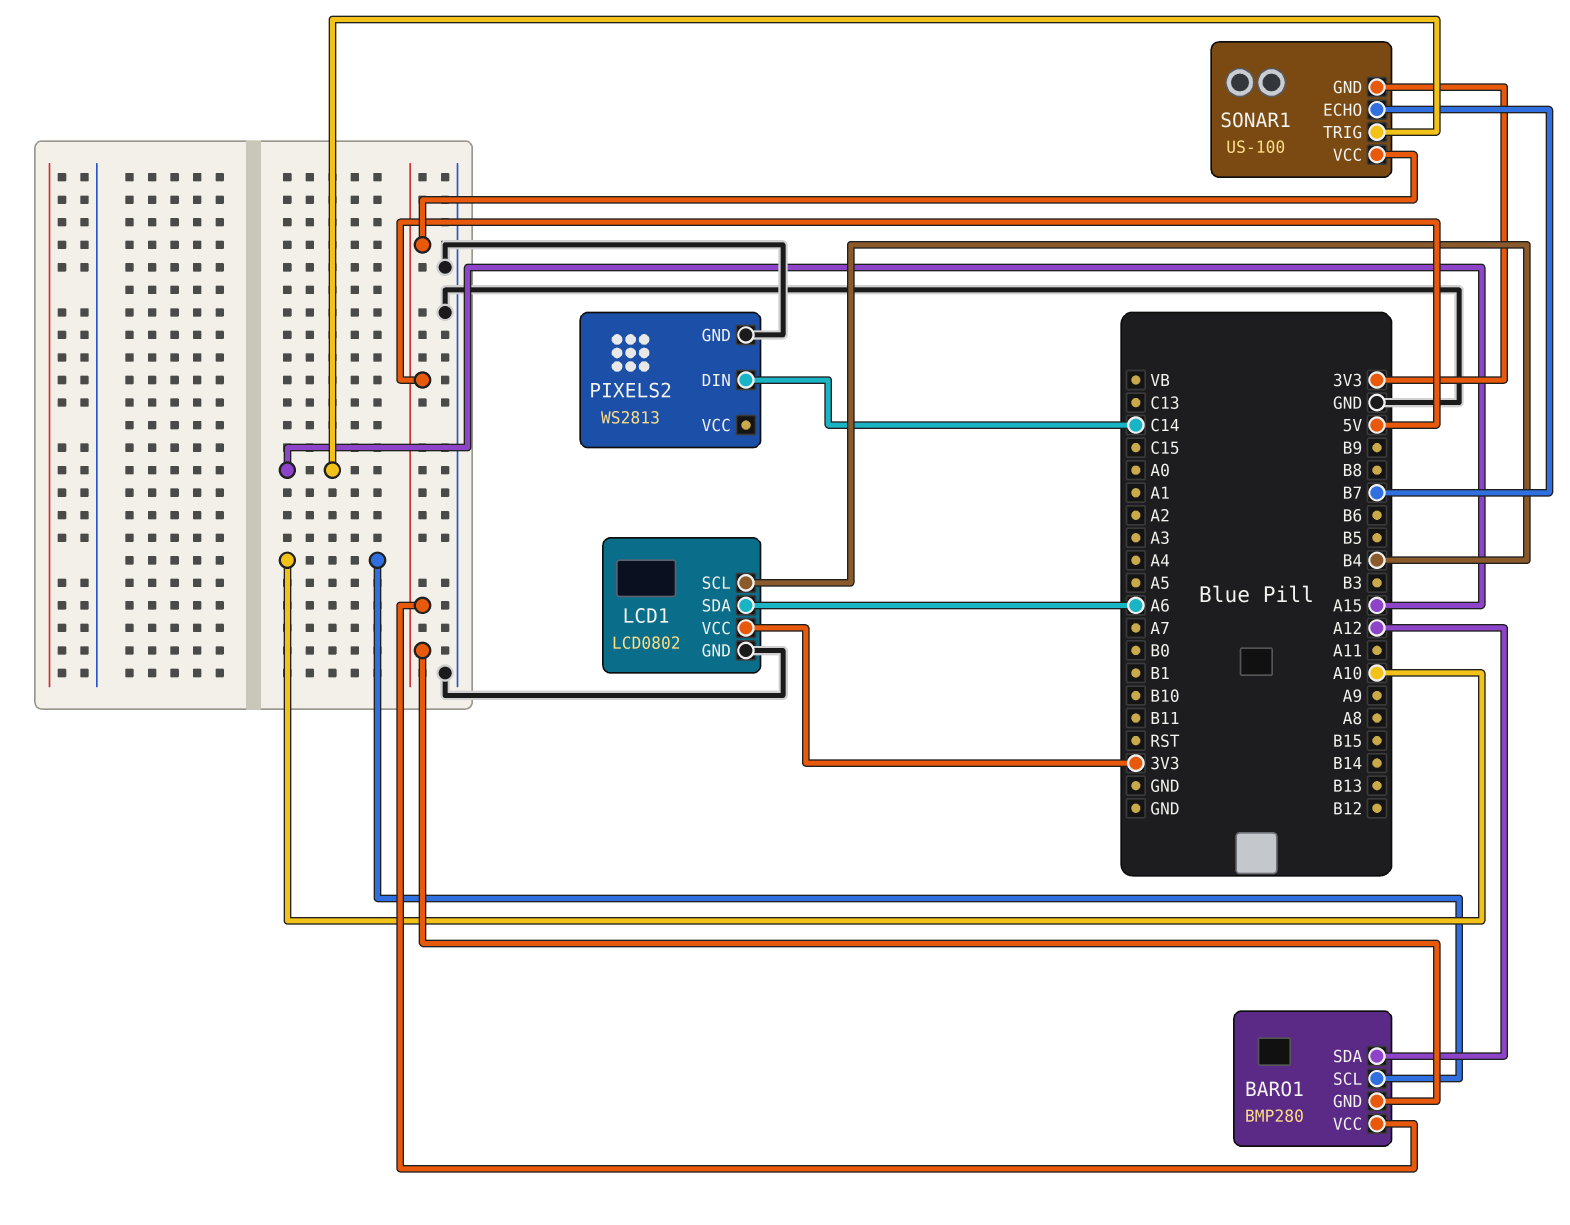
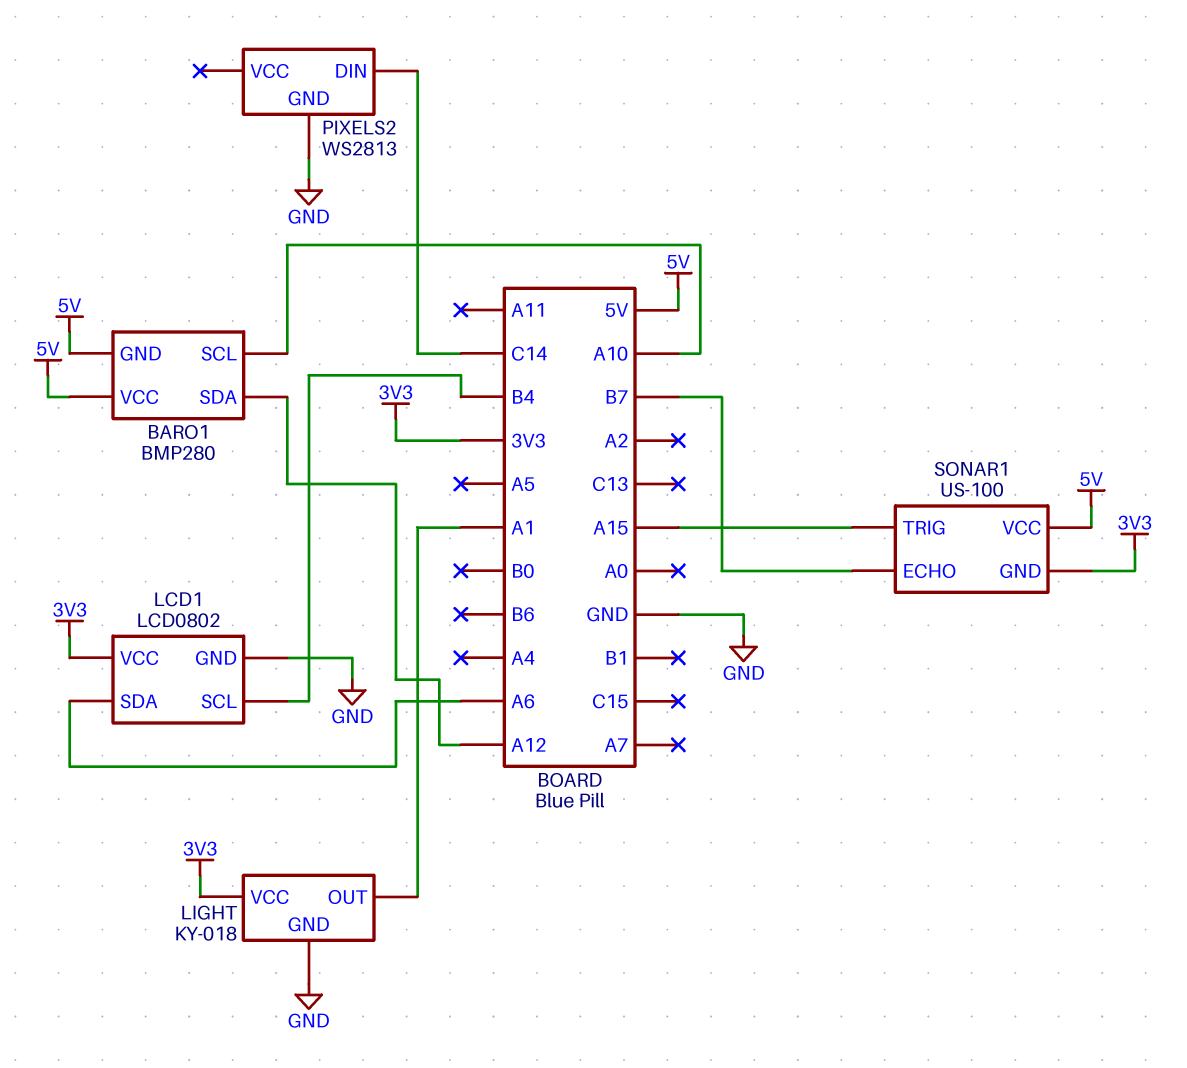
LIGHT: none -> KY-018
LIGHT pin GND: none -> GND
LIGHT pin OUT: none -> A1
LIGHT pin VCC: none -> 3V3

